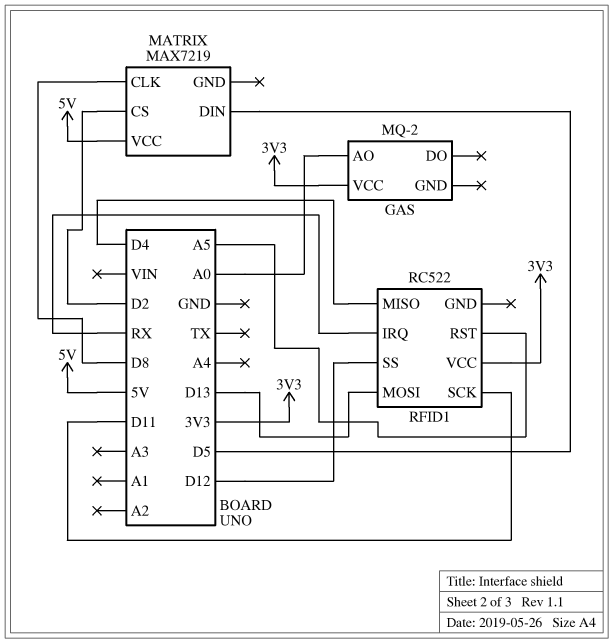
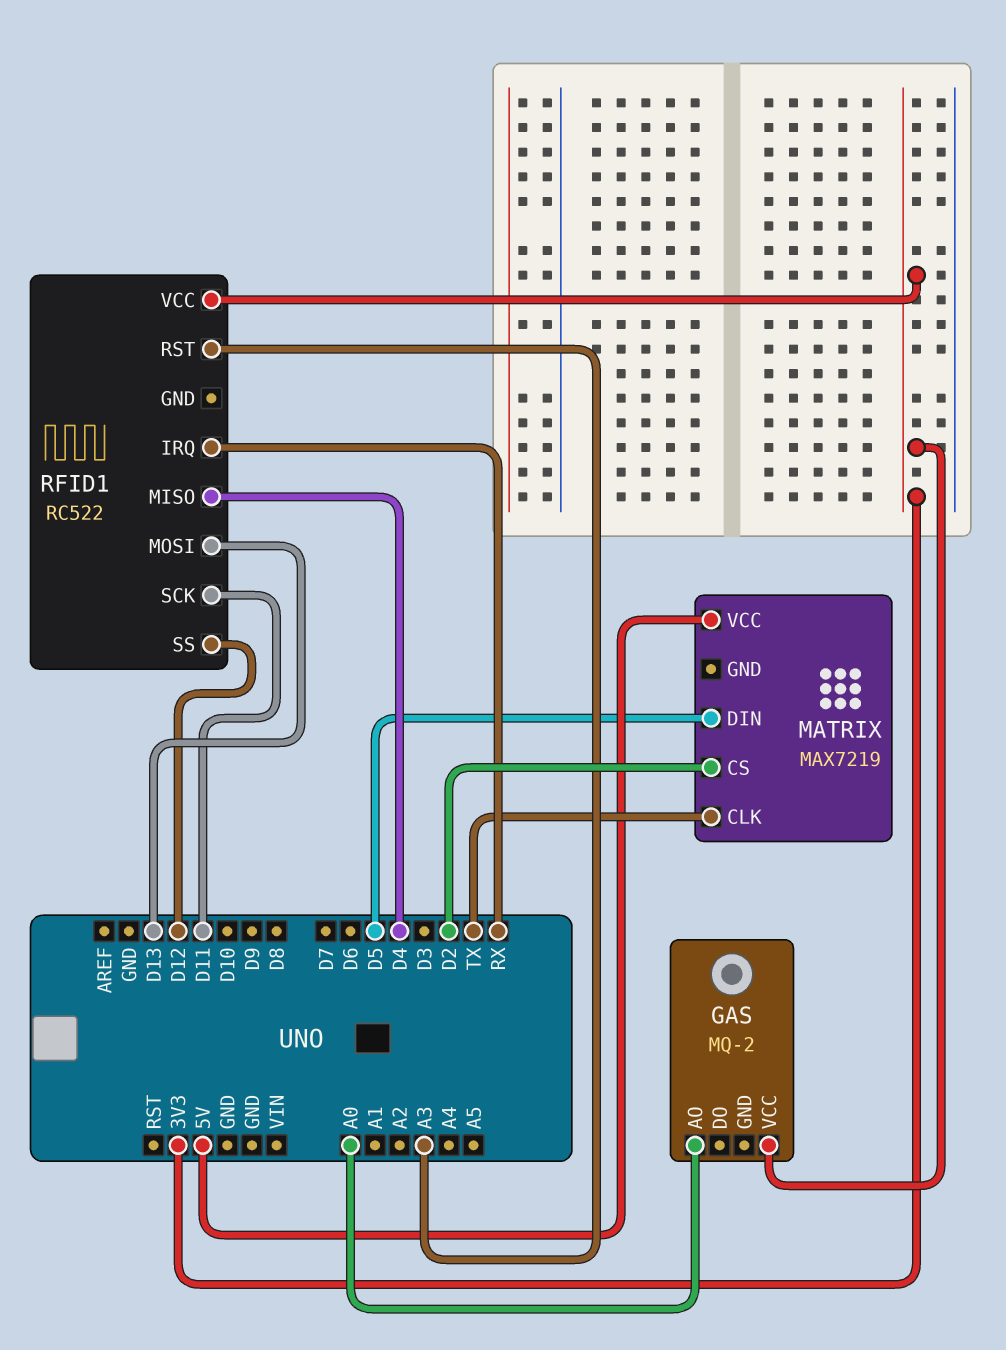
MATRIX pin CLK: D8 -> TX
RFID1 pin RST: A5 -> A3

